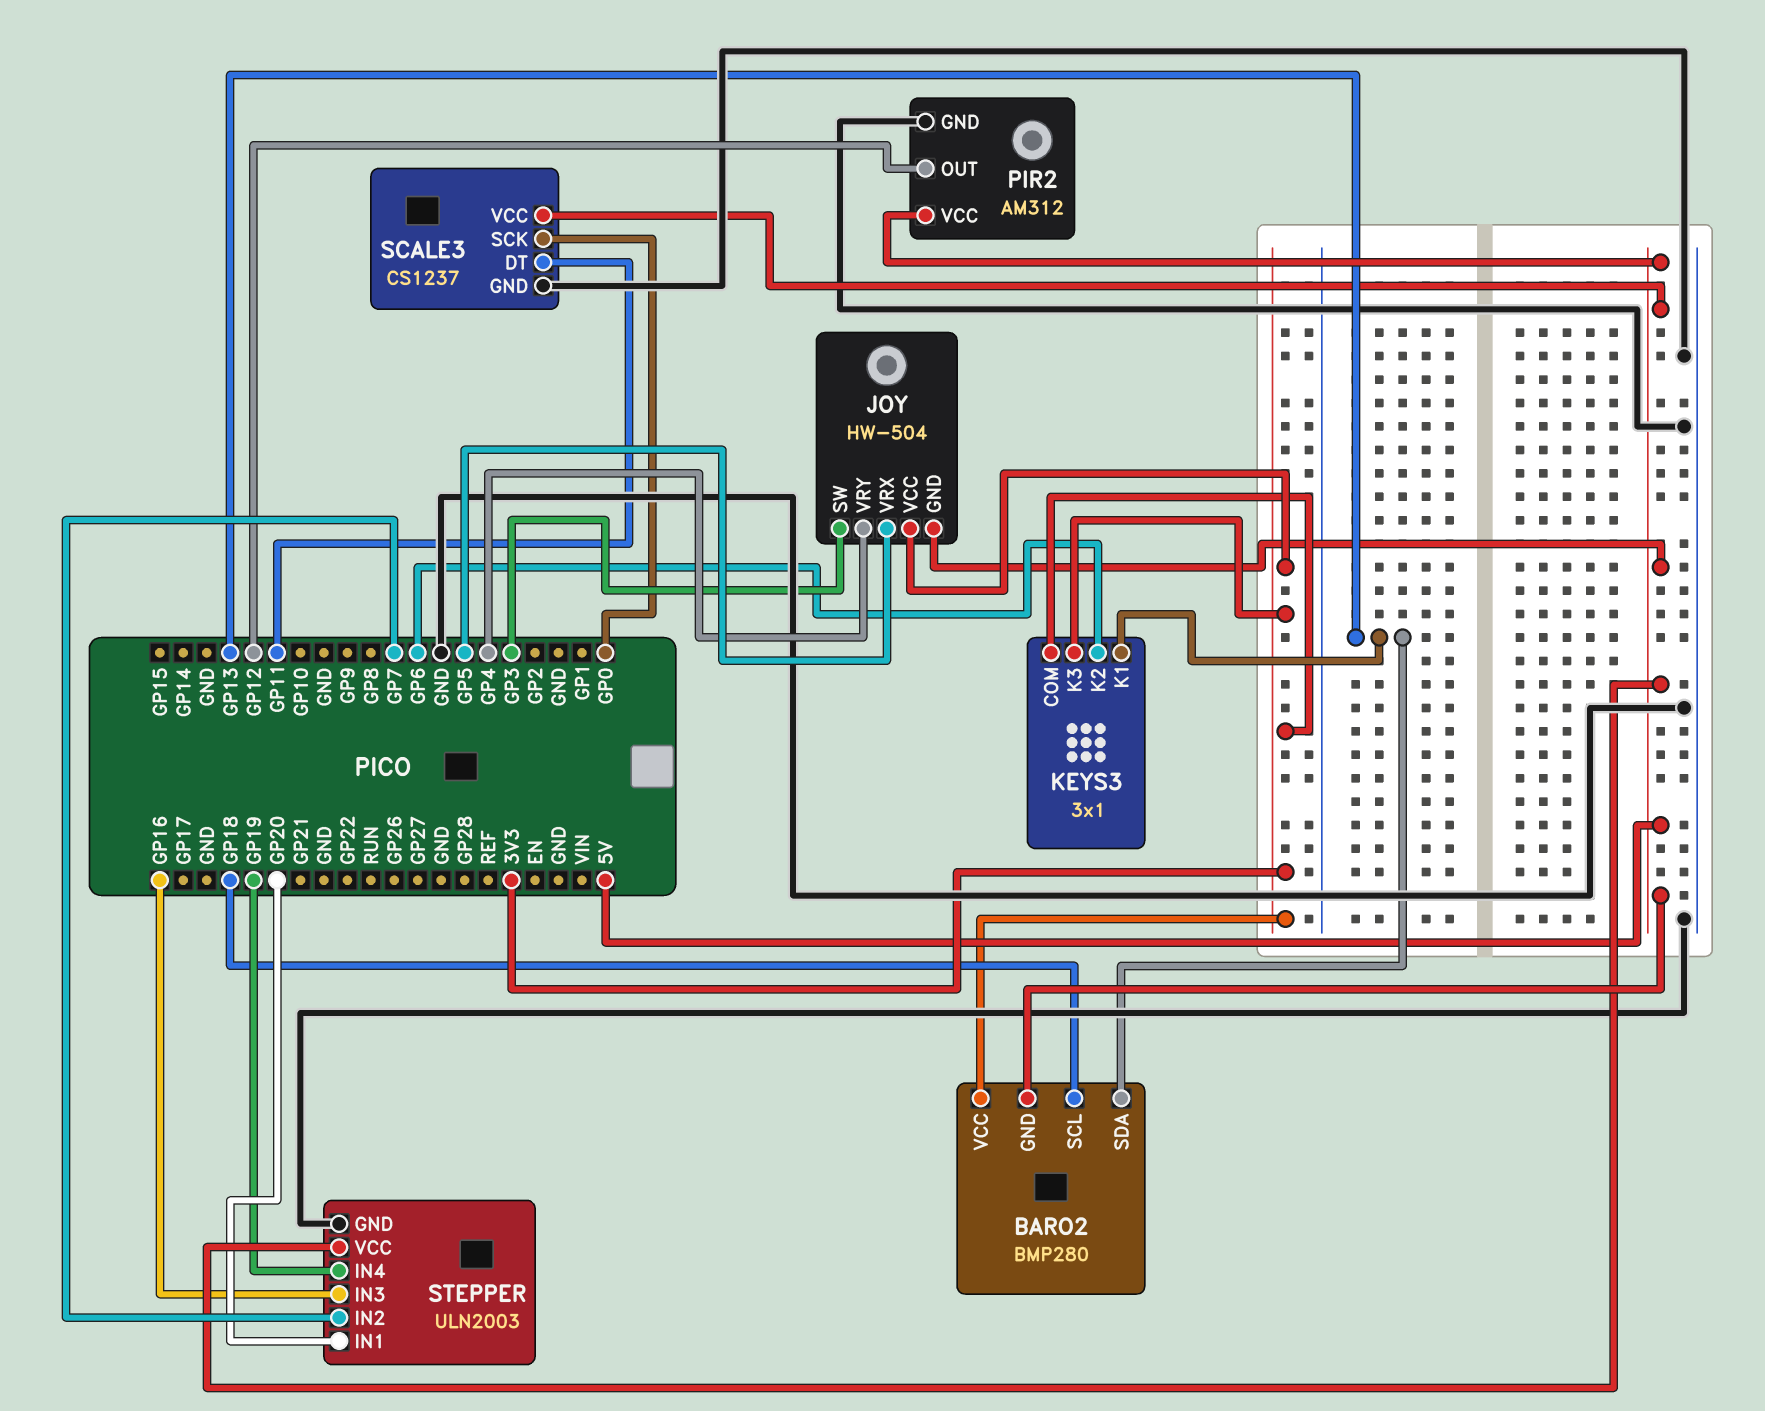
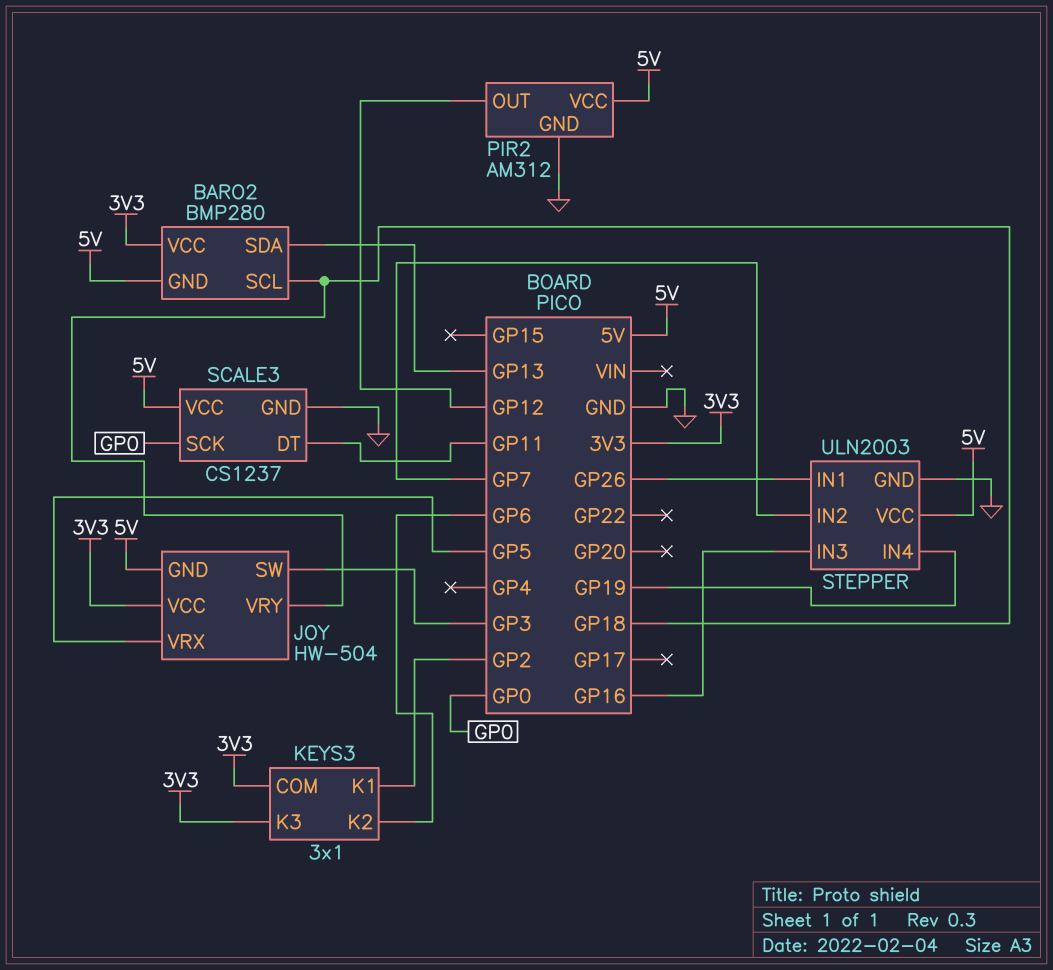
JOY pin VRY: GP4 -> GP18
KEYS3 pin K1: GP13 -> GP2
STEPPER pin IN1: GP20 -> GP26

